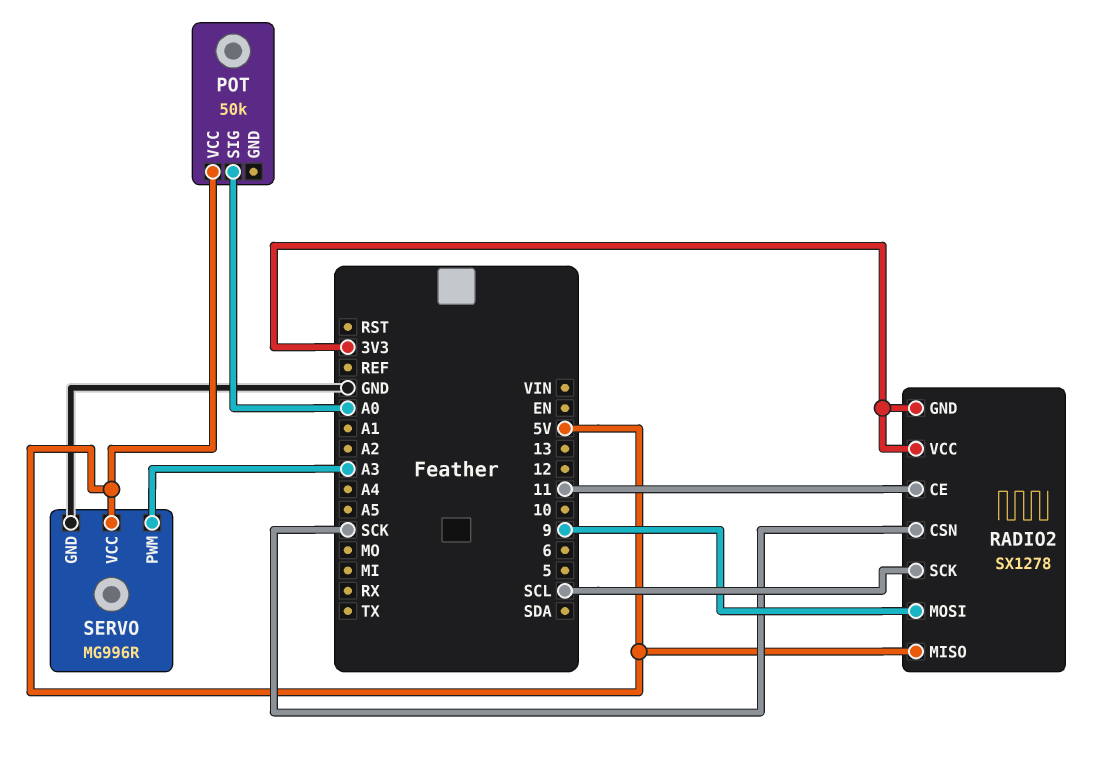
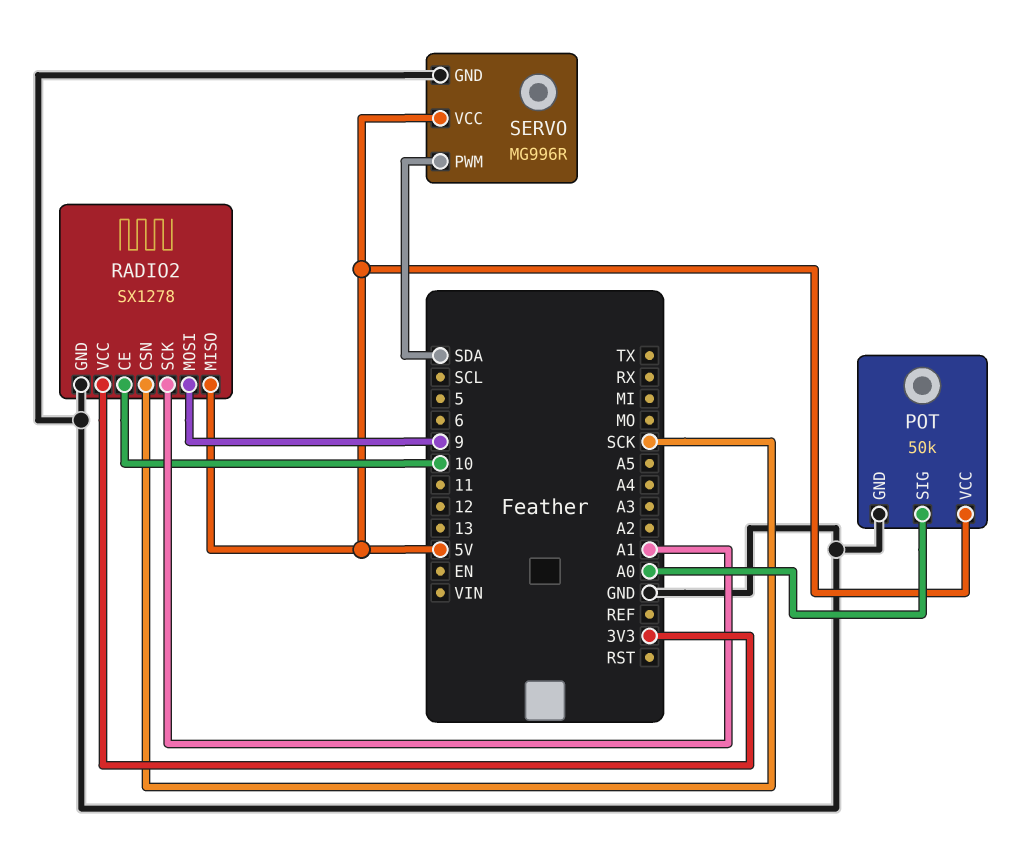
POT pin GND: none -> GND
RADIO2 pin CE: 11 -> 10
RADIO2 pin GND: 3V3 -> GND
RADIO2 pin SCK: SCL -> A1
SERVO pin PWM: A3 -> SDA

